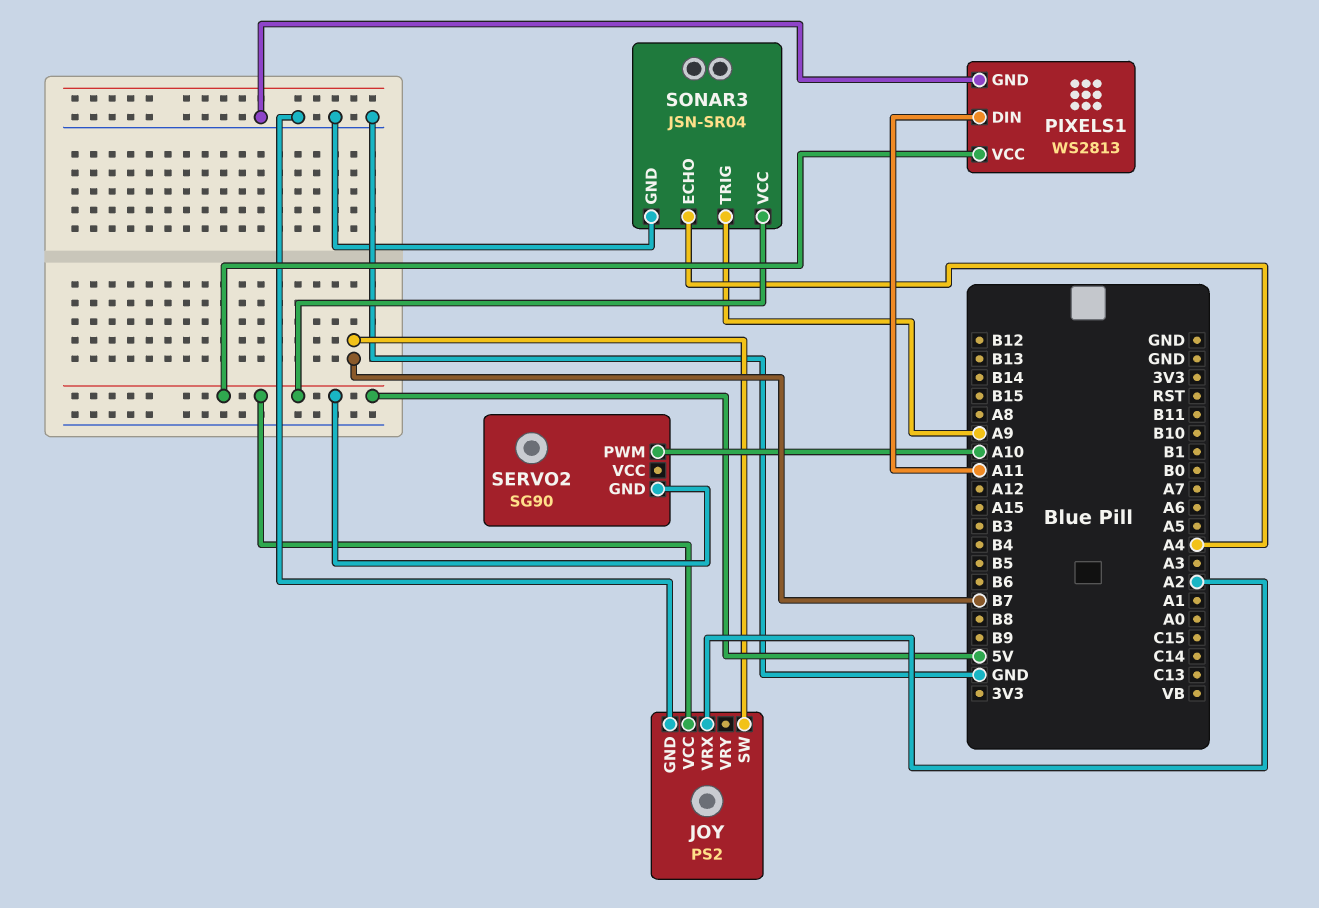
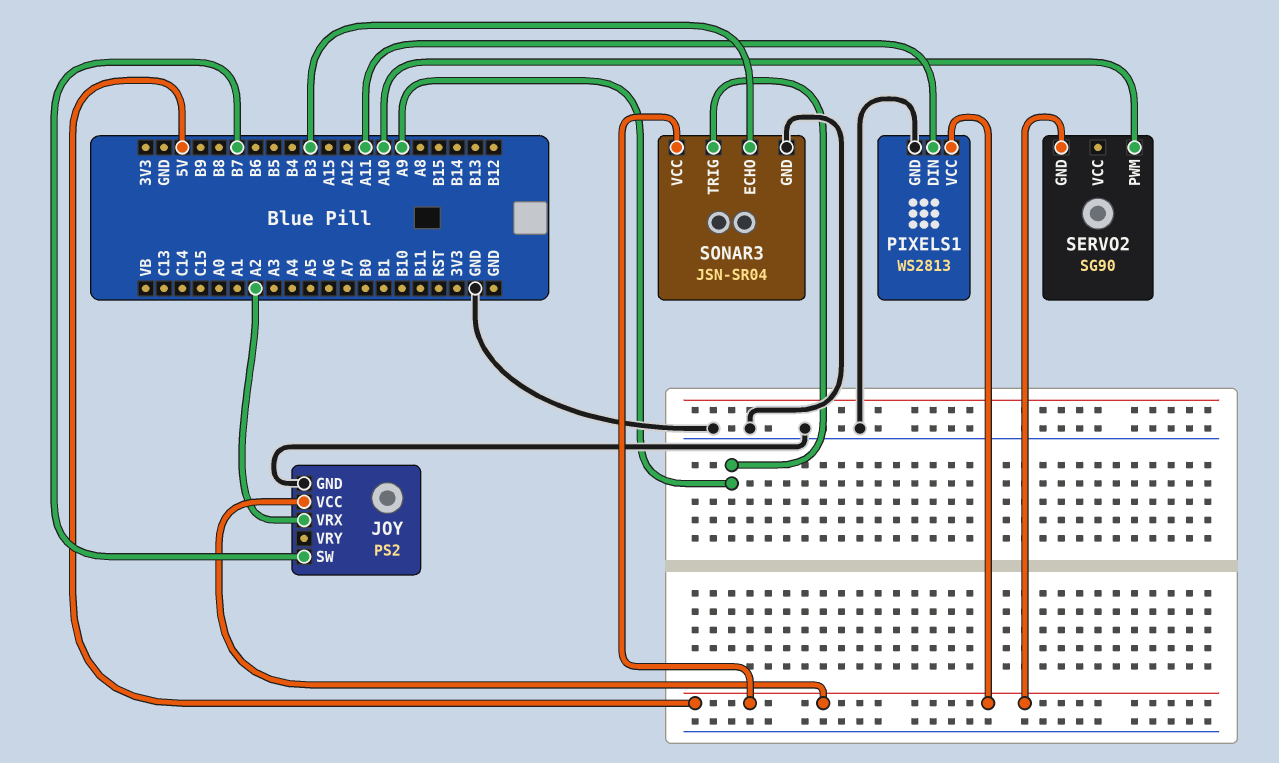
SONAR3 pin ECHO: A4 -> B3

